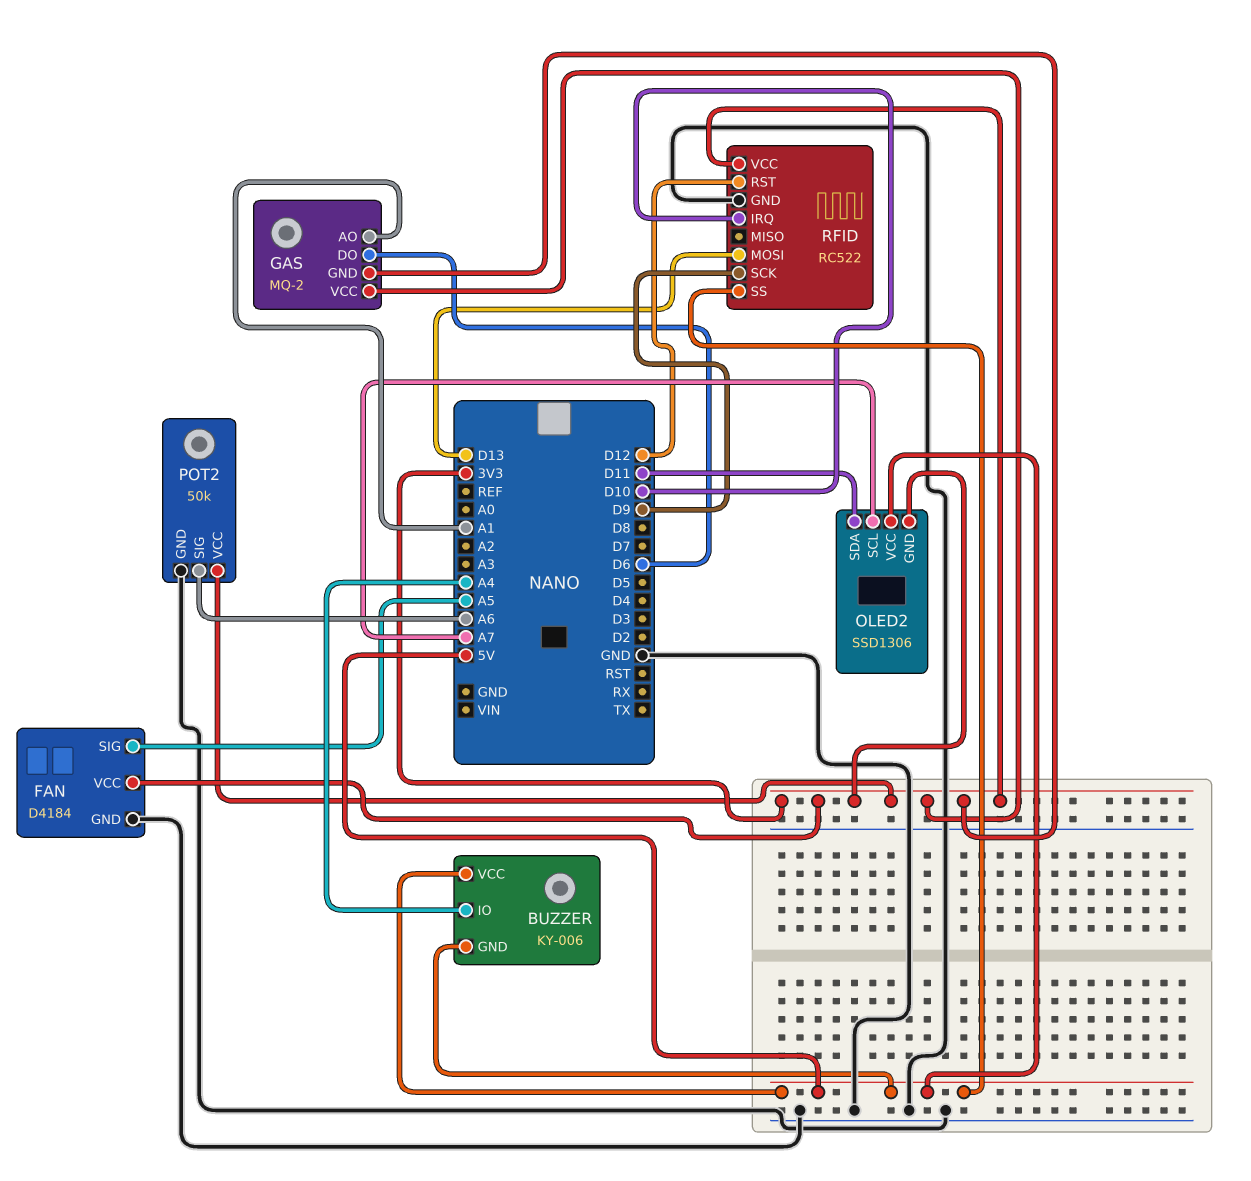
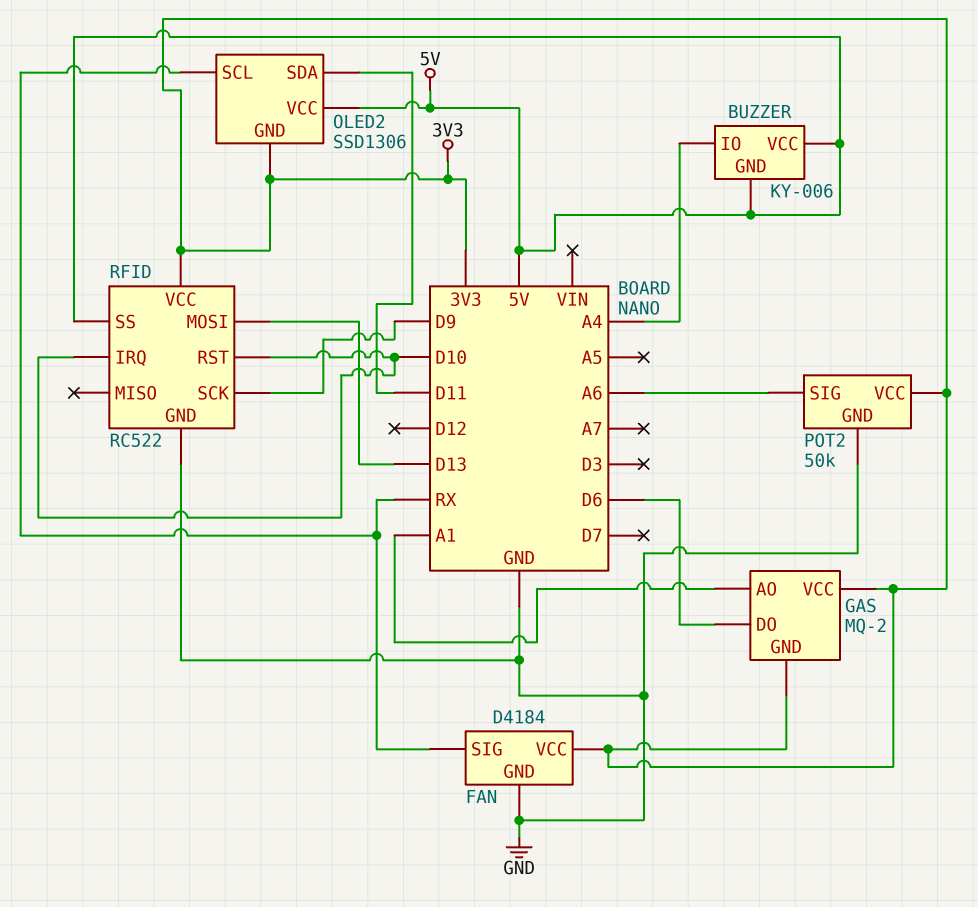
FAN pin SIG: A5 -> RX
OLED2 pin SCL: A7 -> RX
RFID pin RST: D12 -> D10

